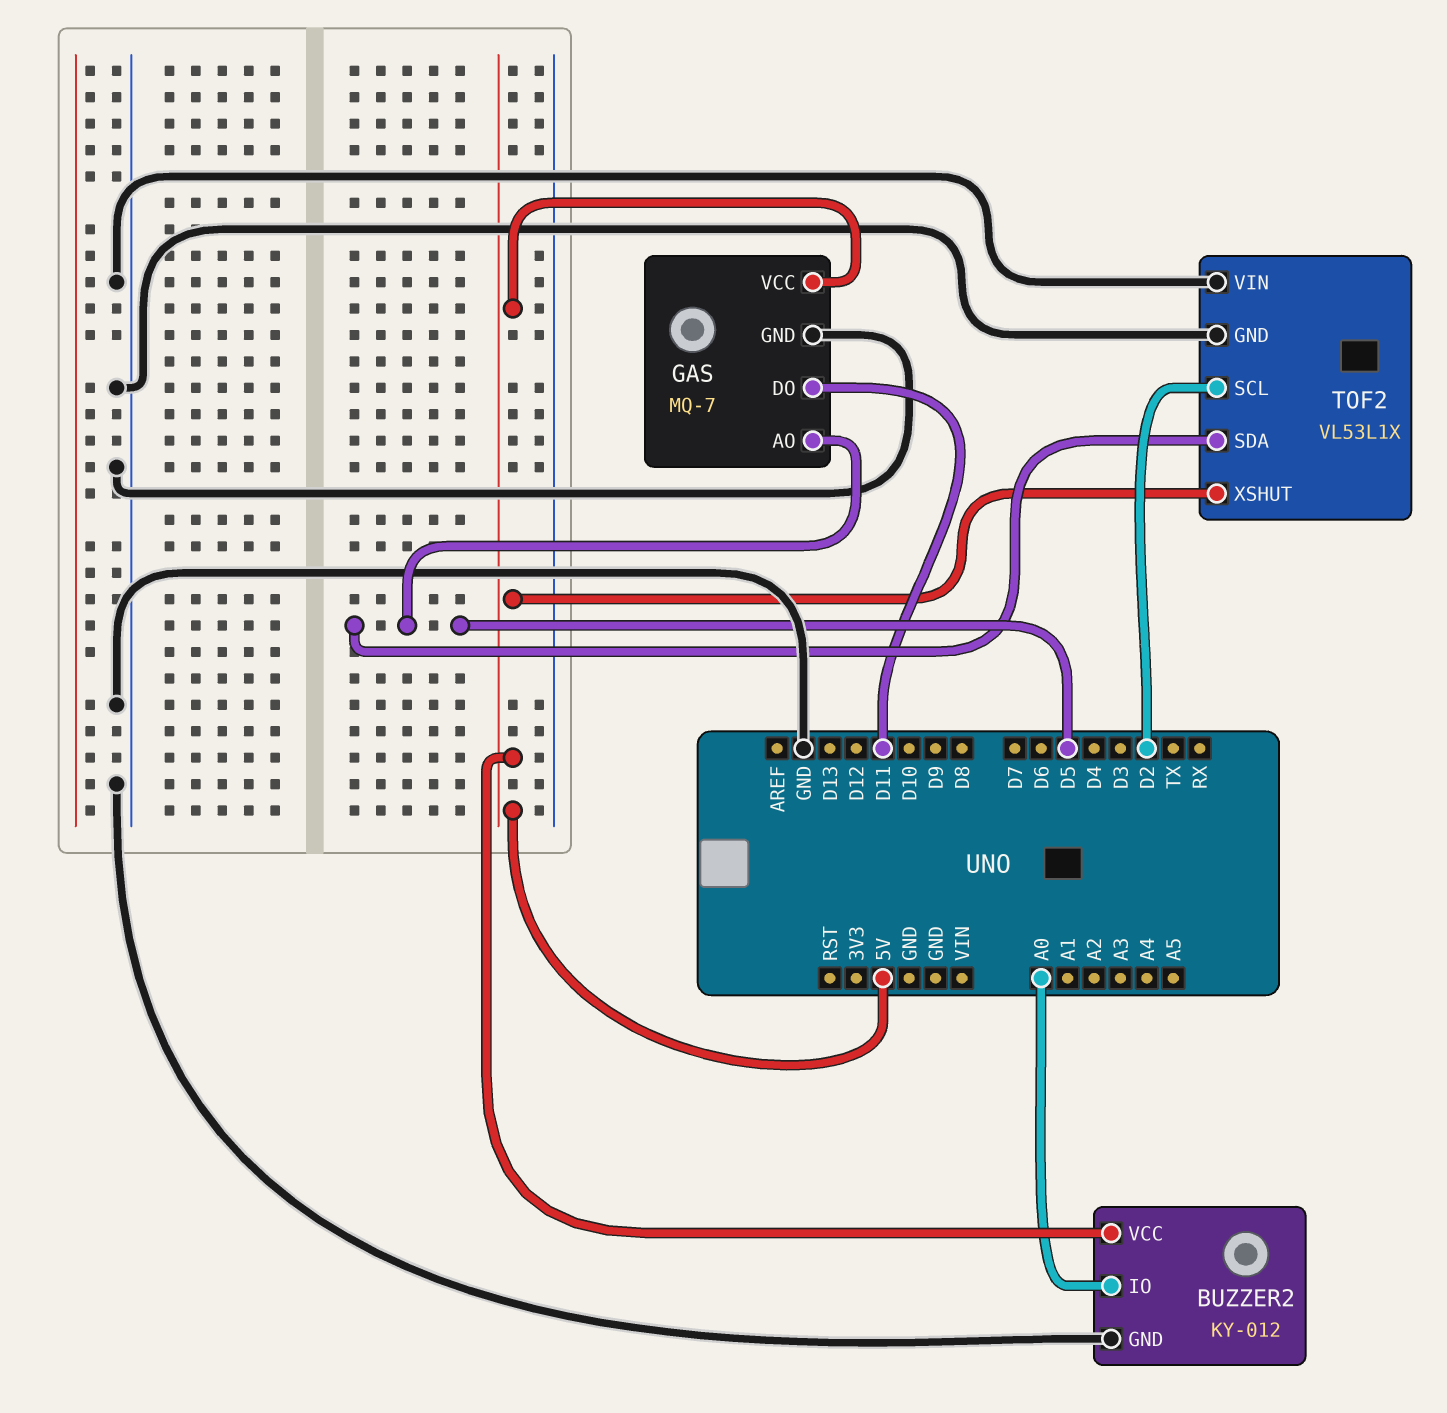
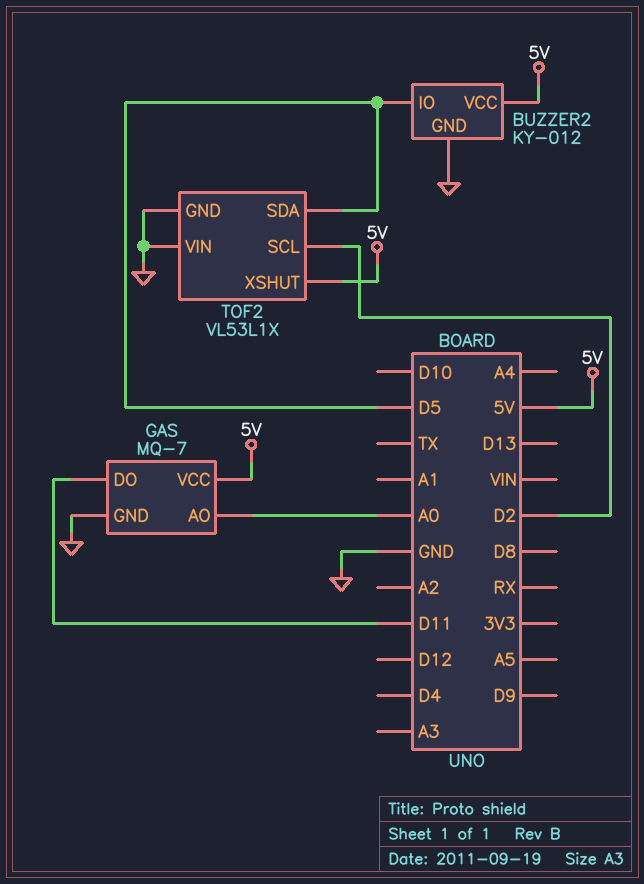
BUZZER2 pin IO: A0 -> D5
GAS pin AO: D5 -> A0

